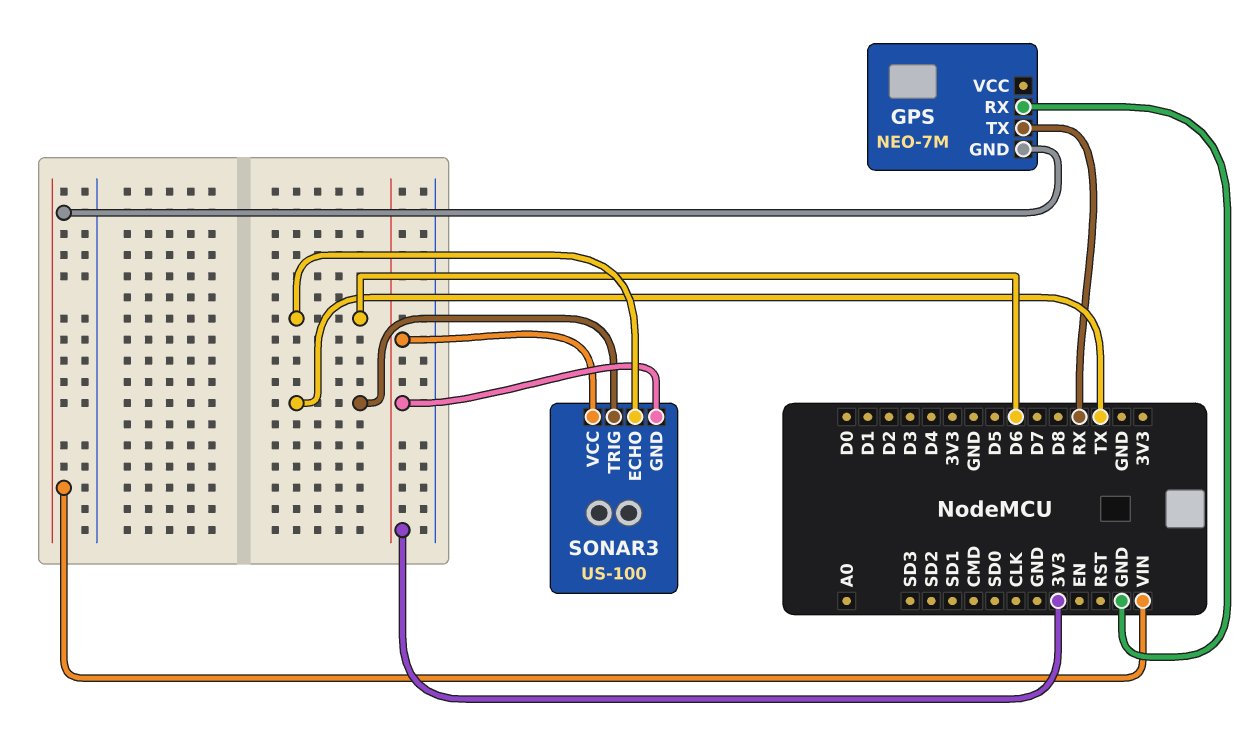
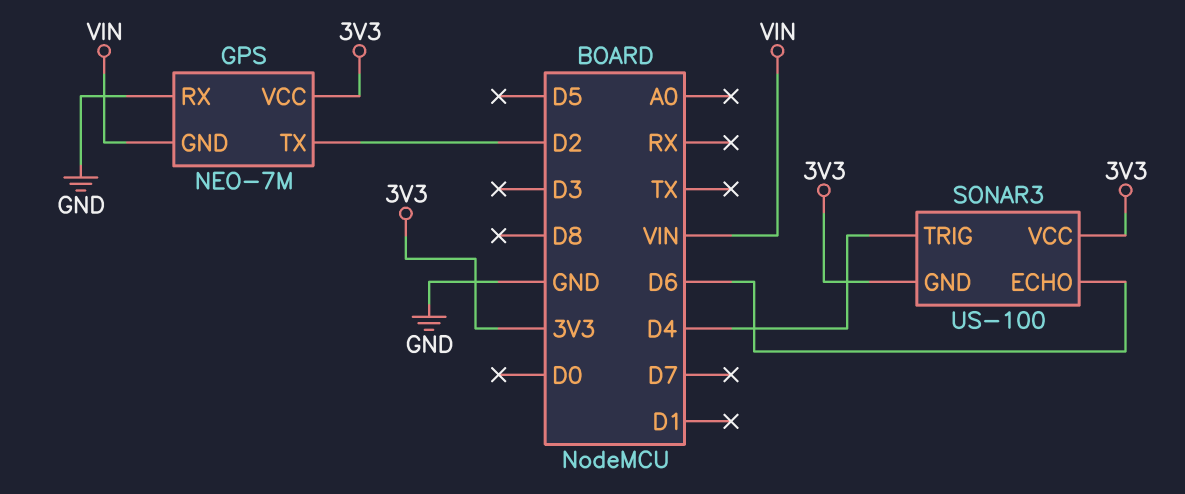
GPS pin TX: RX -> D2
GPS pin VCC: none -> 3V3
SONAR3 pin TRIG: TX -> D4

